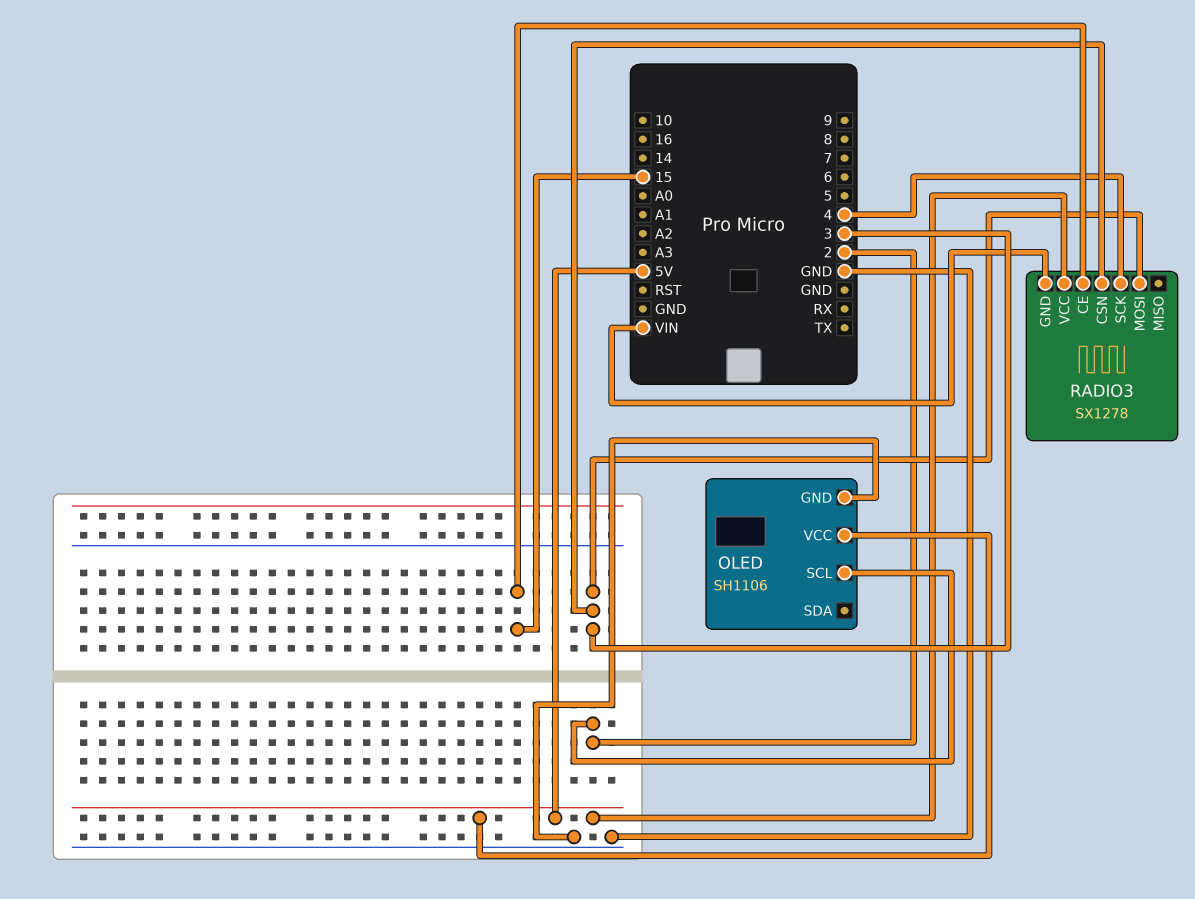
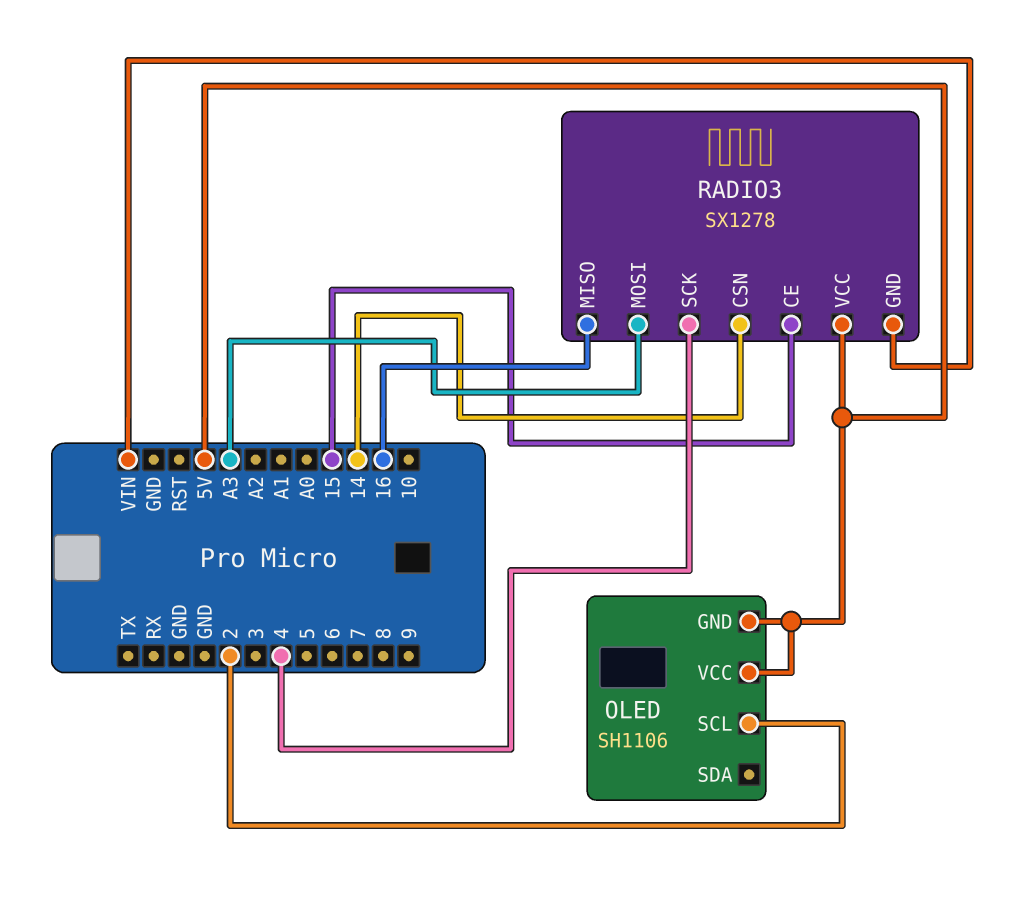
OLED pin GND: GND -> 5V
RADIO3 pin CSN: 3 -> 14
RADIO3 pin MISO: none -> 16
RADIO3 pin MOSI: 3 -> A3

